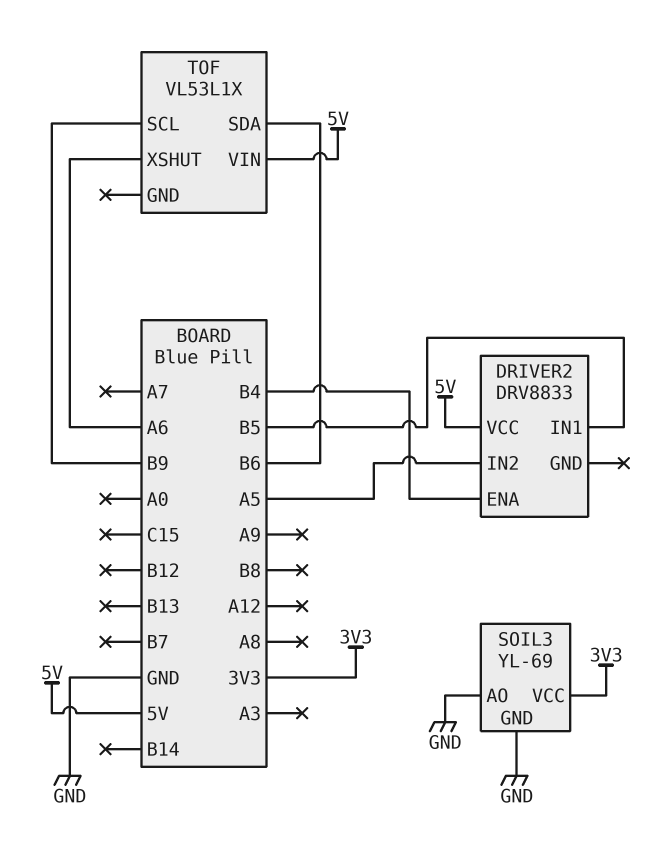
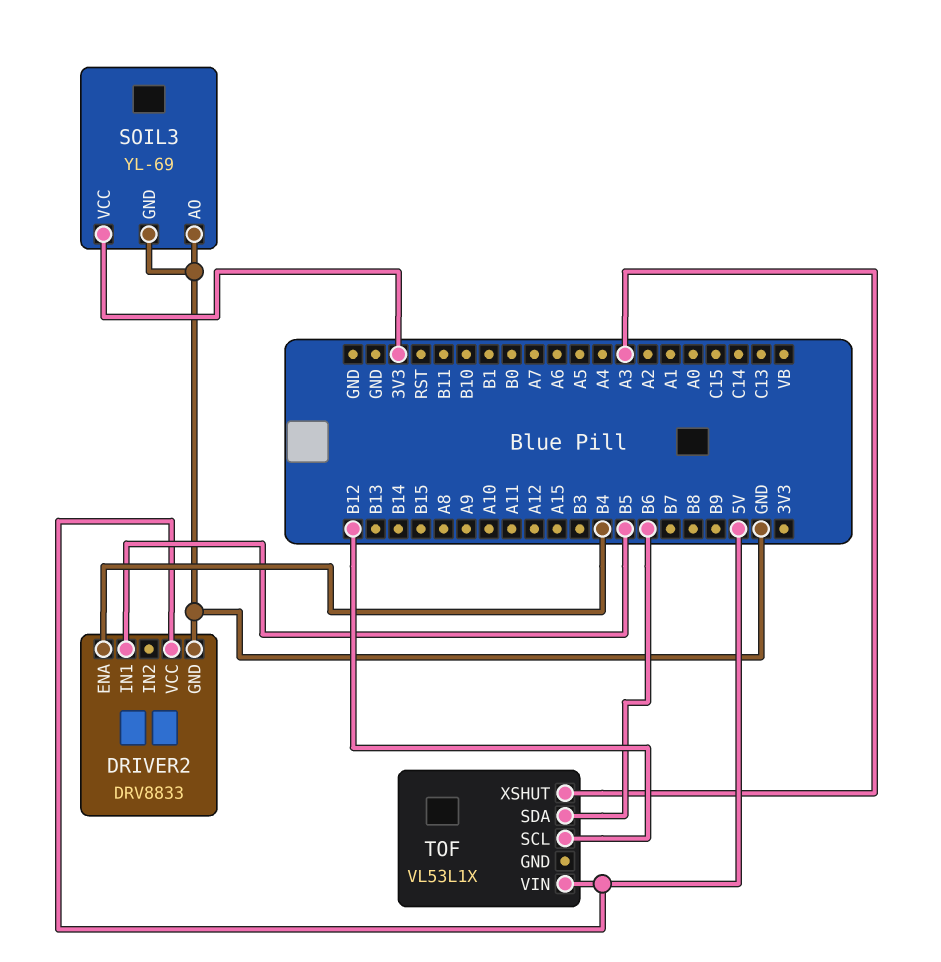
DRIVER2 pin GND: none -> GND
DRIVER2 pin IN2: A5 -> none
TOF pin SCL: B9 -> B12
TOF pin XSHUT: A6 -> A3

